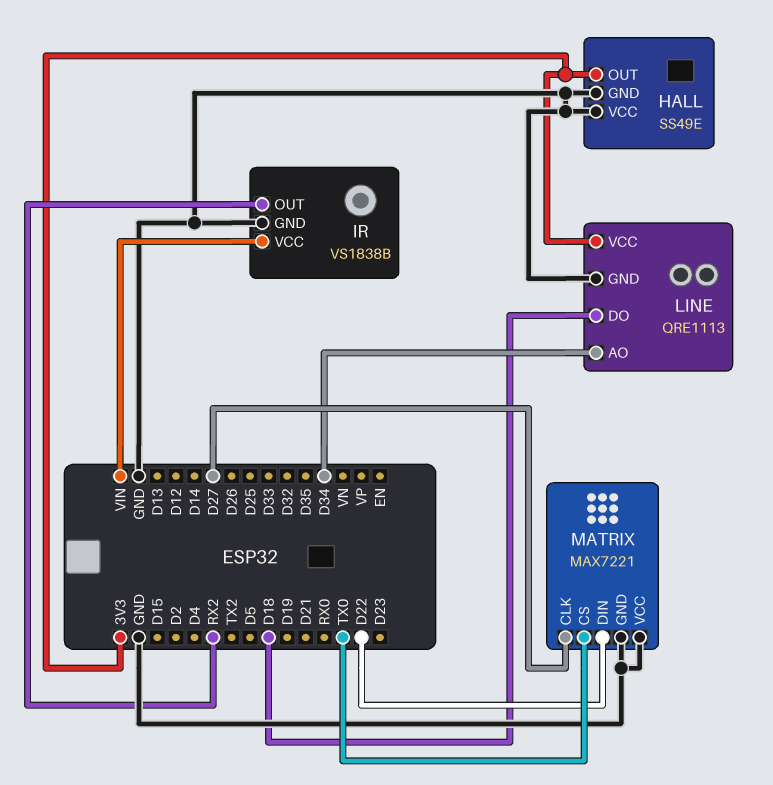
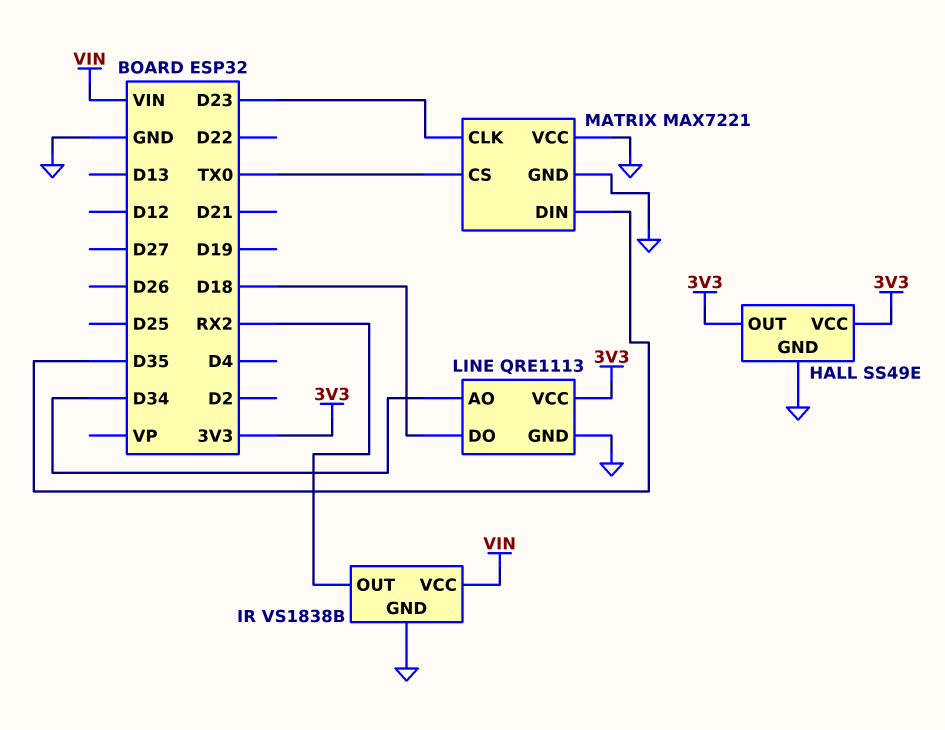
HALL pin VCC: GND -> 3V3
MATRIX pin CLK: D27 -> D23
MATRIX pin DIN: D22 -> D35

